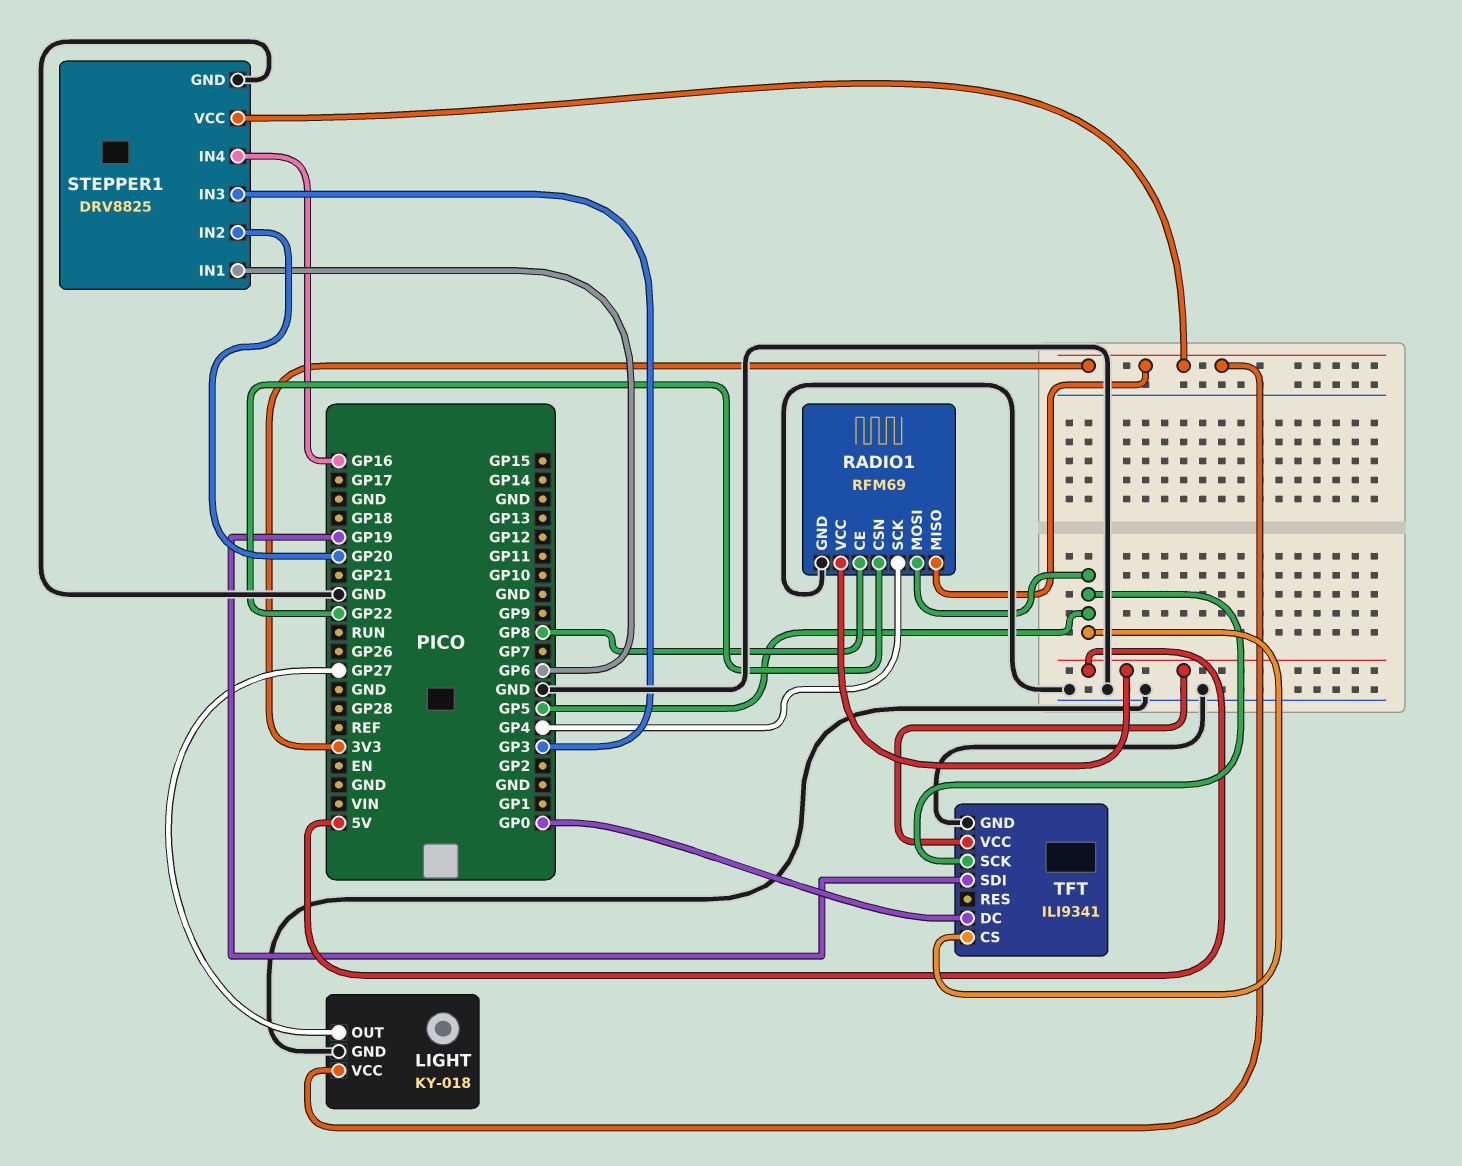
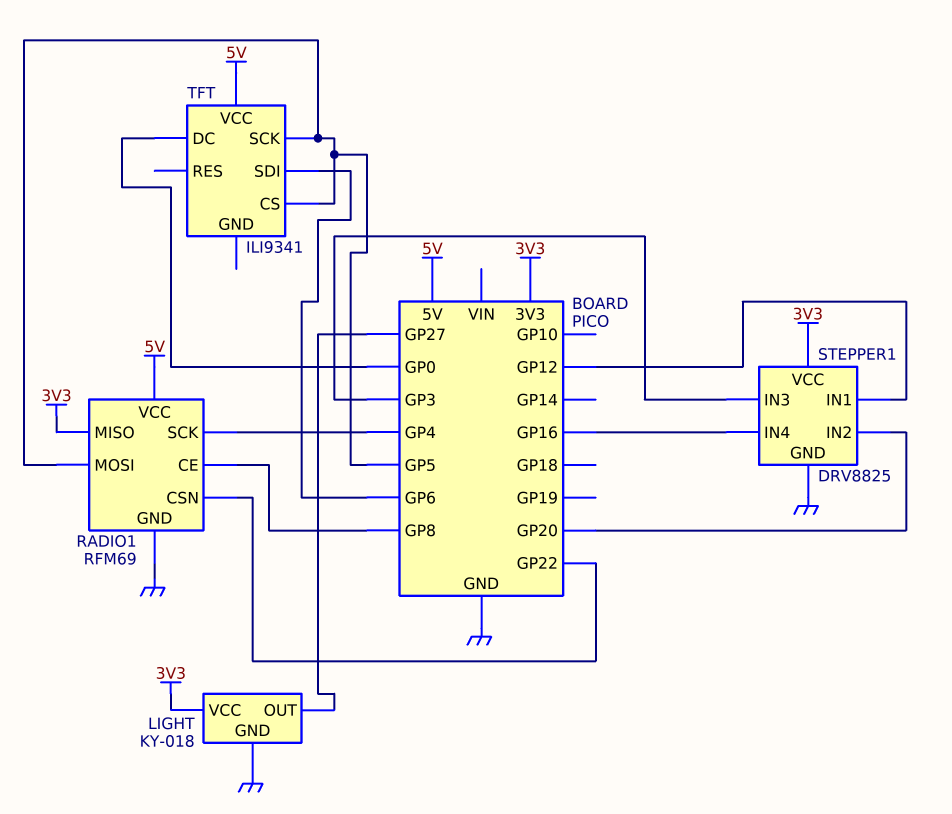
STEPPER1 pin IN1: GP6 -> GP12
TFT pin GND: GND -> none
TFT pin SDI: GP19 -> GP6

